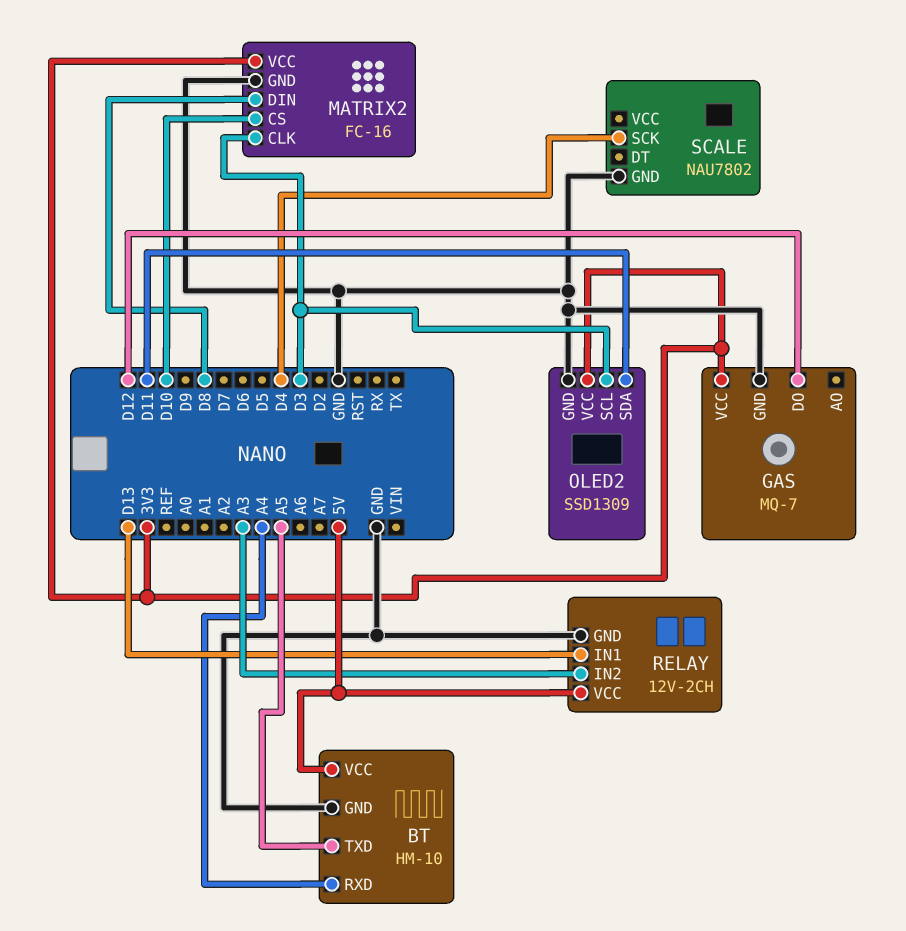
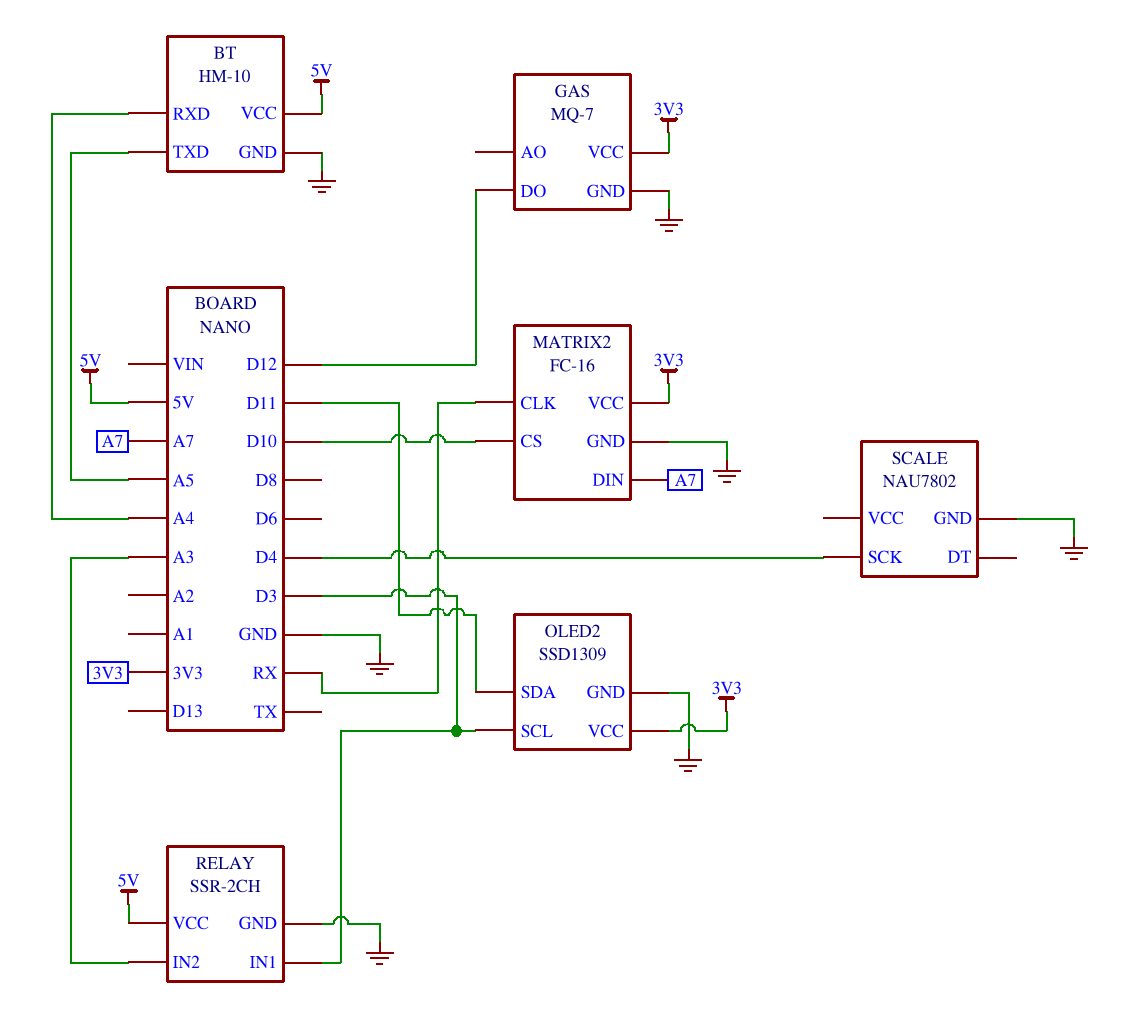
MATRIX2 pin CLK: D3 -> RX
MATRIX2 pin DIN: D8 -> A7
RELAY: 12V-2CH -> SSR-2CH
RELAY pin IN1: D13 -> D3

